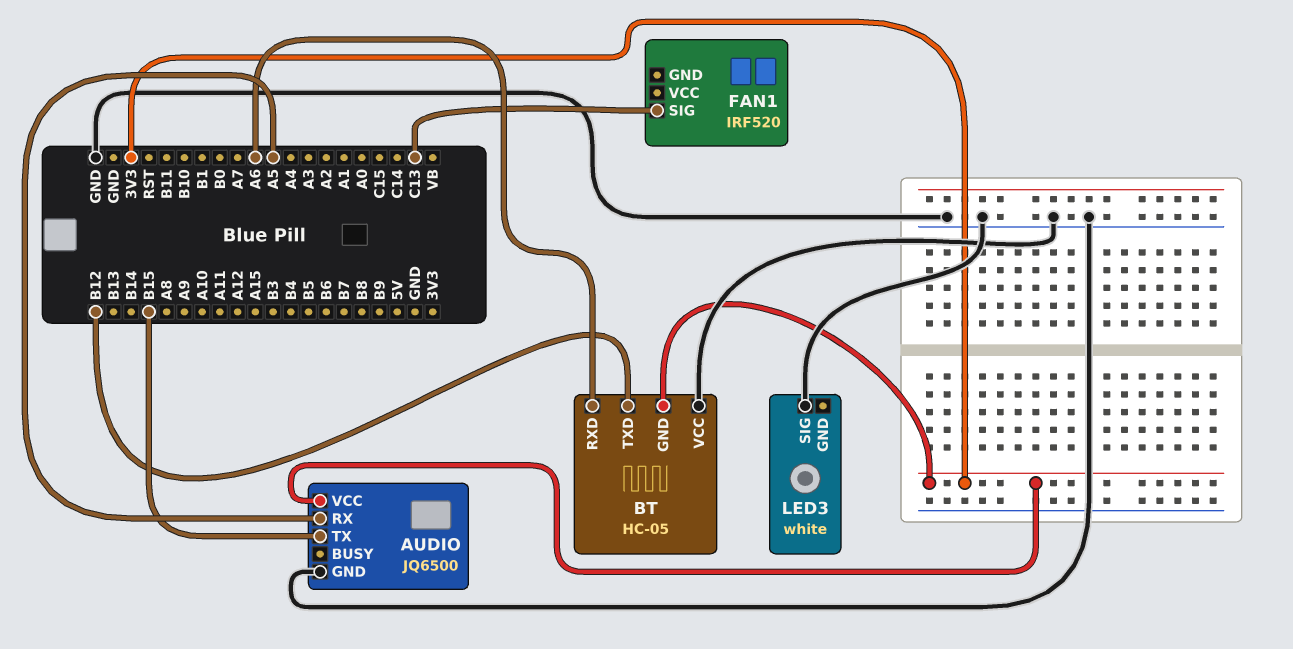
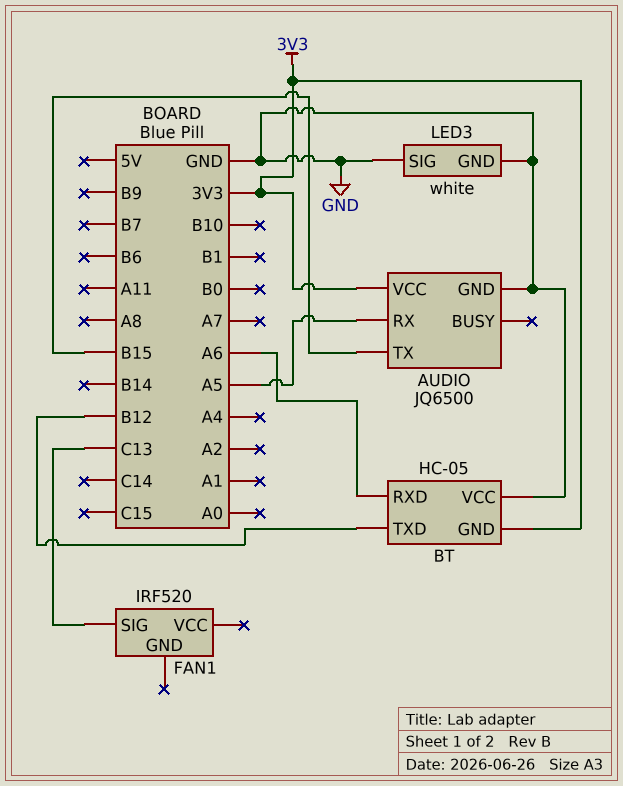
LED3 pin GND: none -> GND

